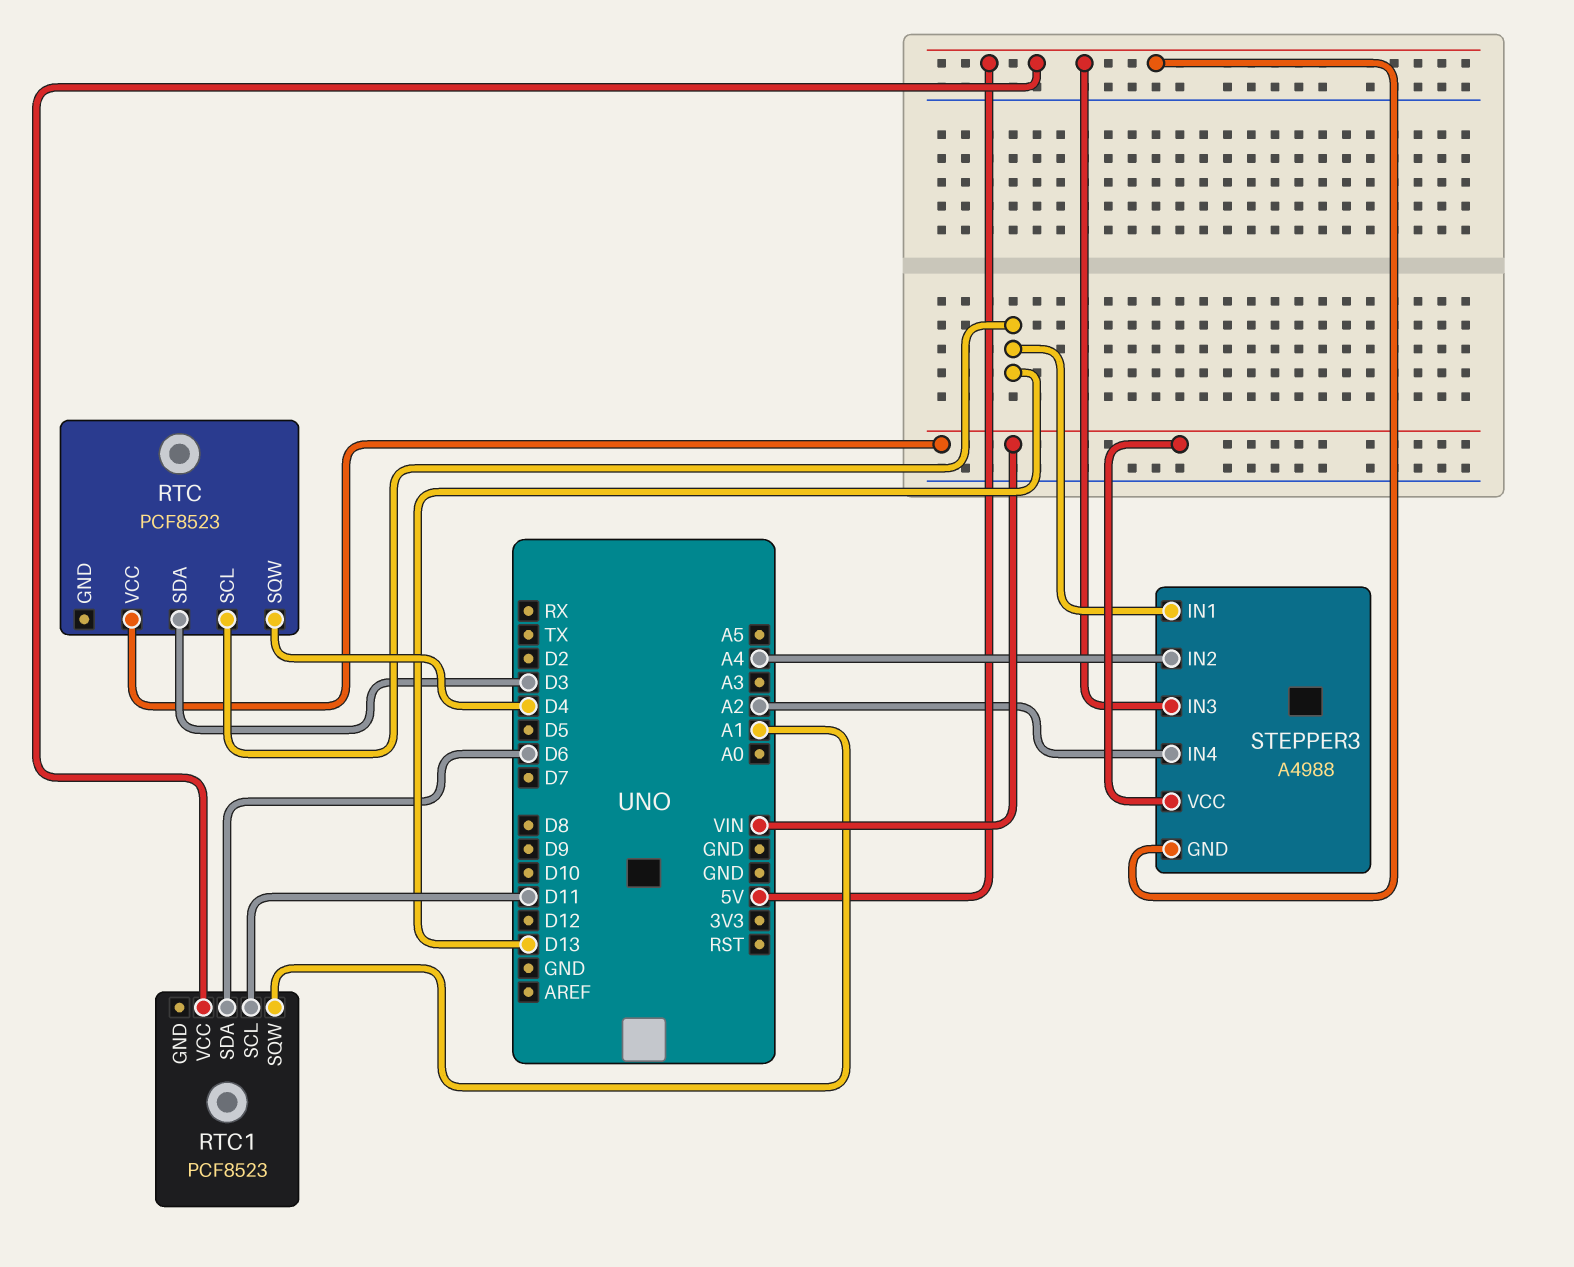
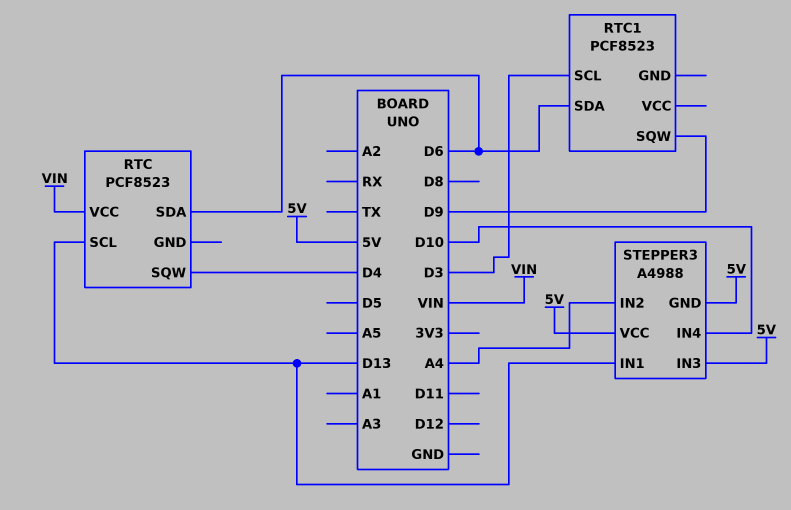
RTC pin SDA: D3 -> D6
RTC1 pin SCL: D11 -> D3
RTC1 pin SQW: A1 -> D9
RTC1 pin VCC: 5V -> none
STEPPER3 pin IN4: A2 -> D10
STEPPER3 pin VCC: VIN -> 5V

